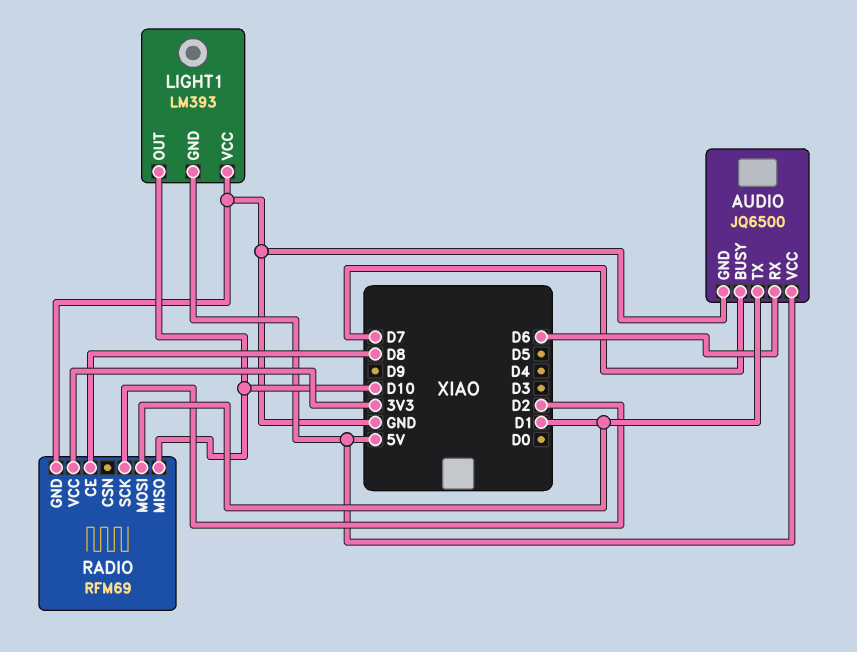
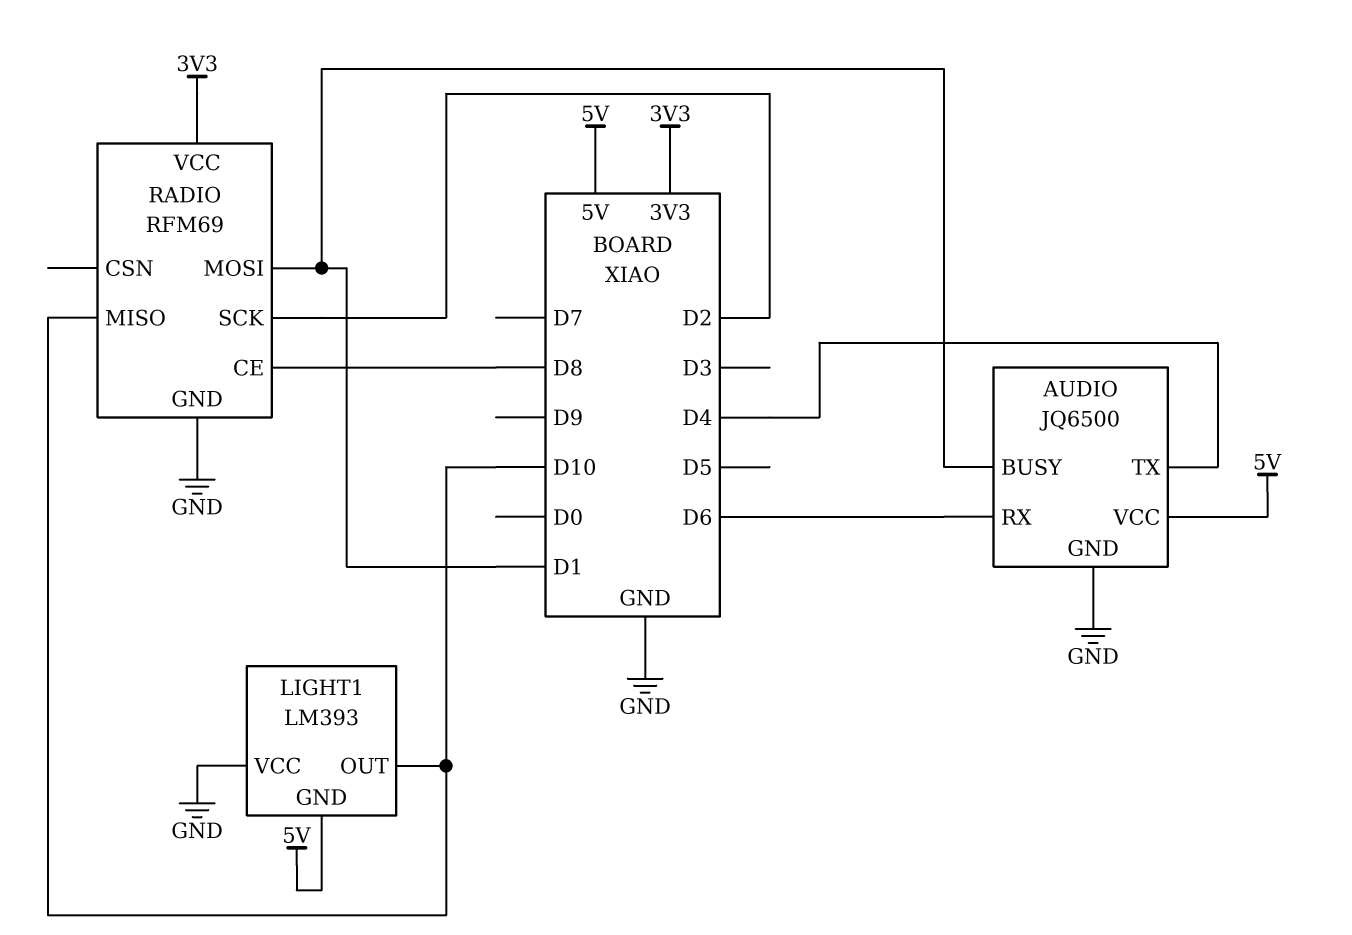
AUDIO pin BUSY: D7 -> D1
AUDIO pin TX: D1 -> D4

